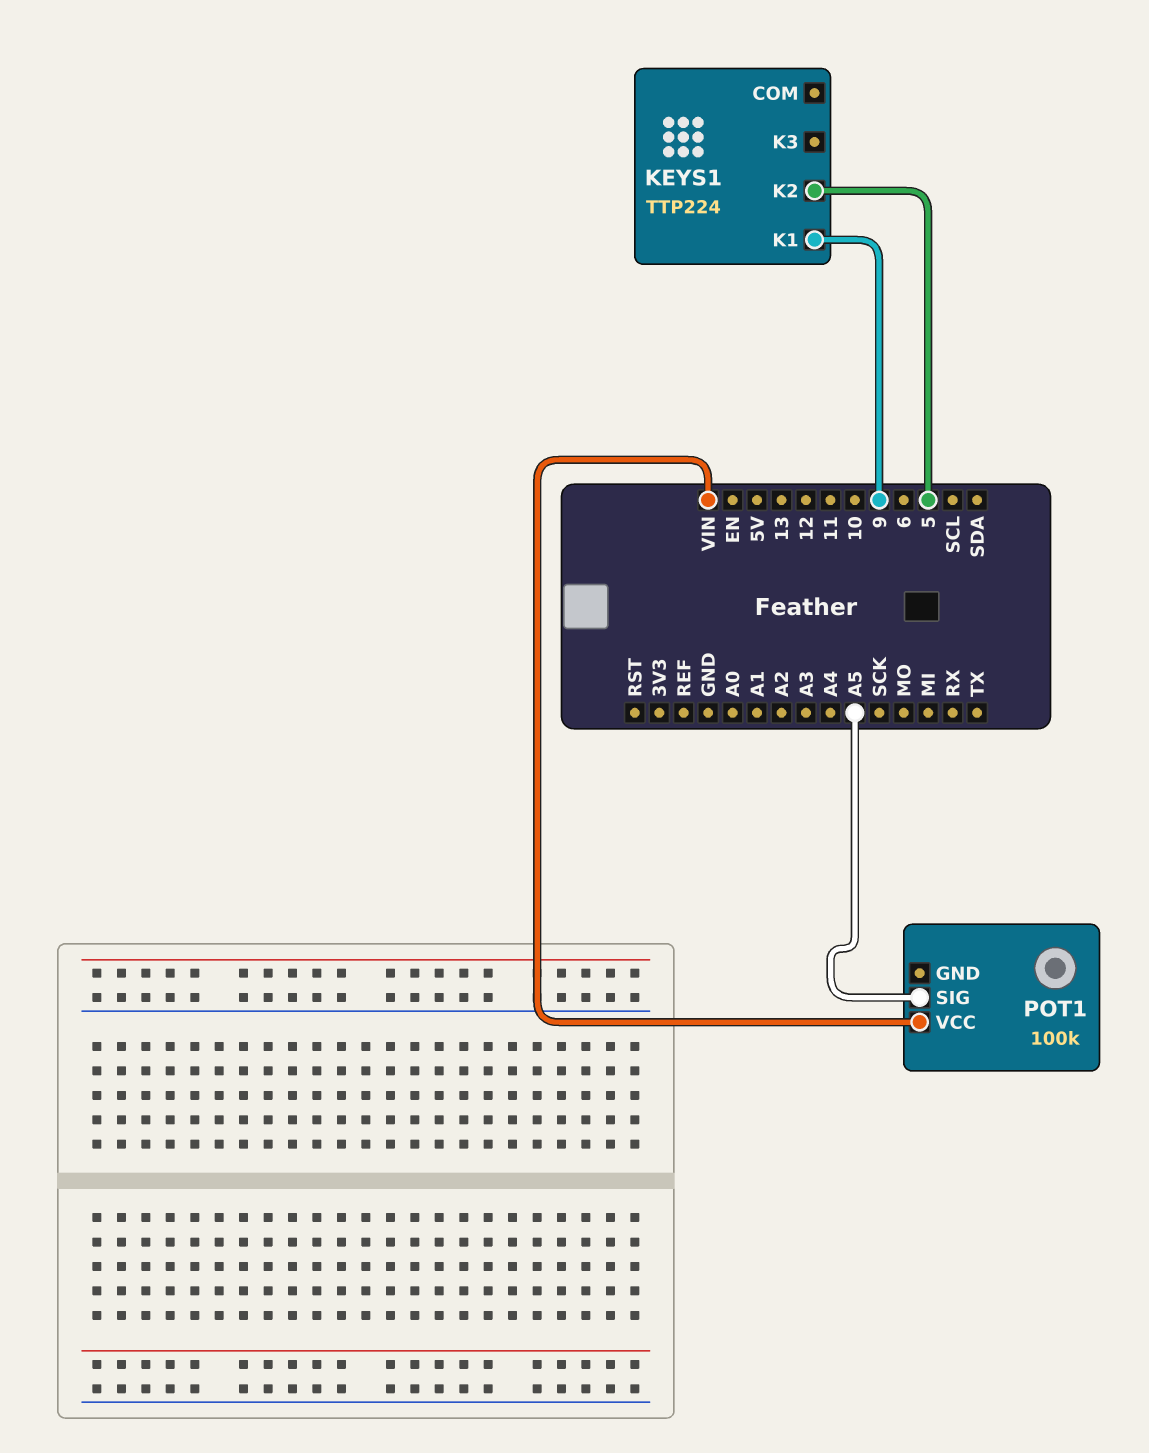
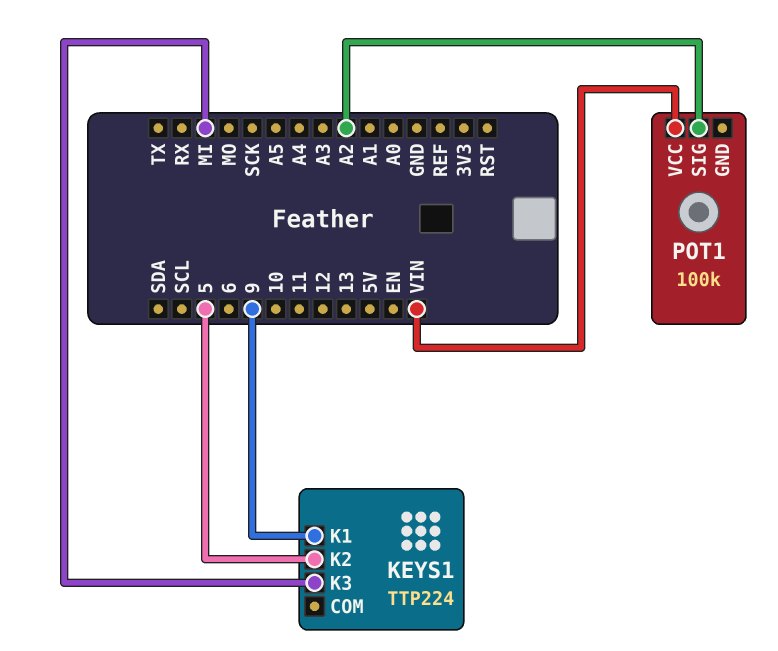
KEYS1 pin K3: none -> MI
POT1 pin SIG: A5 -> A2

